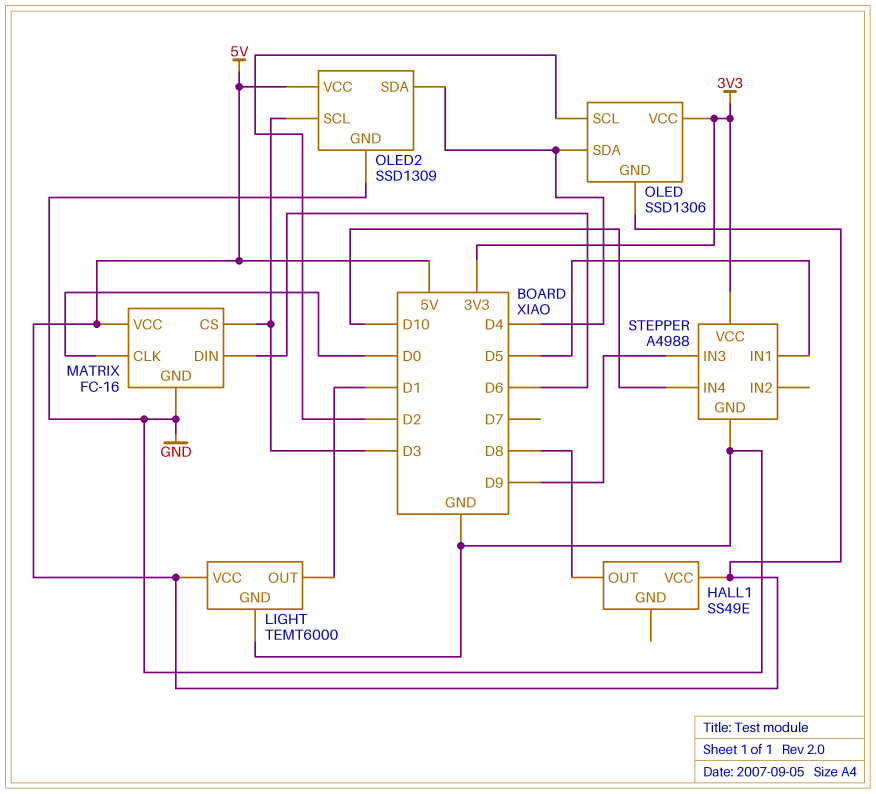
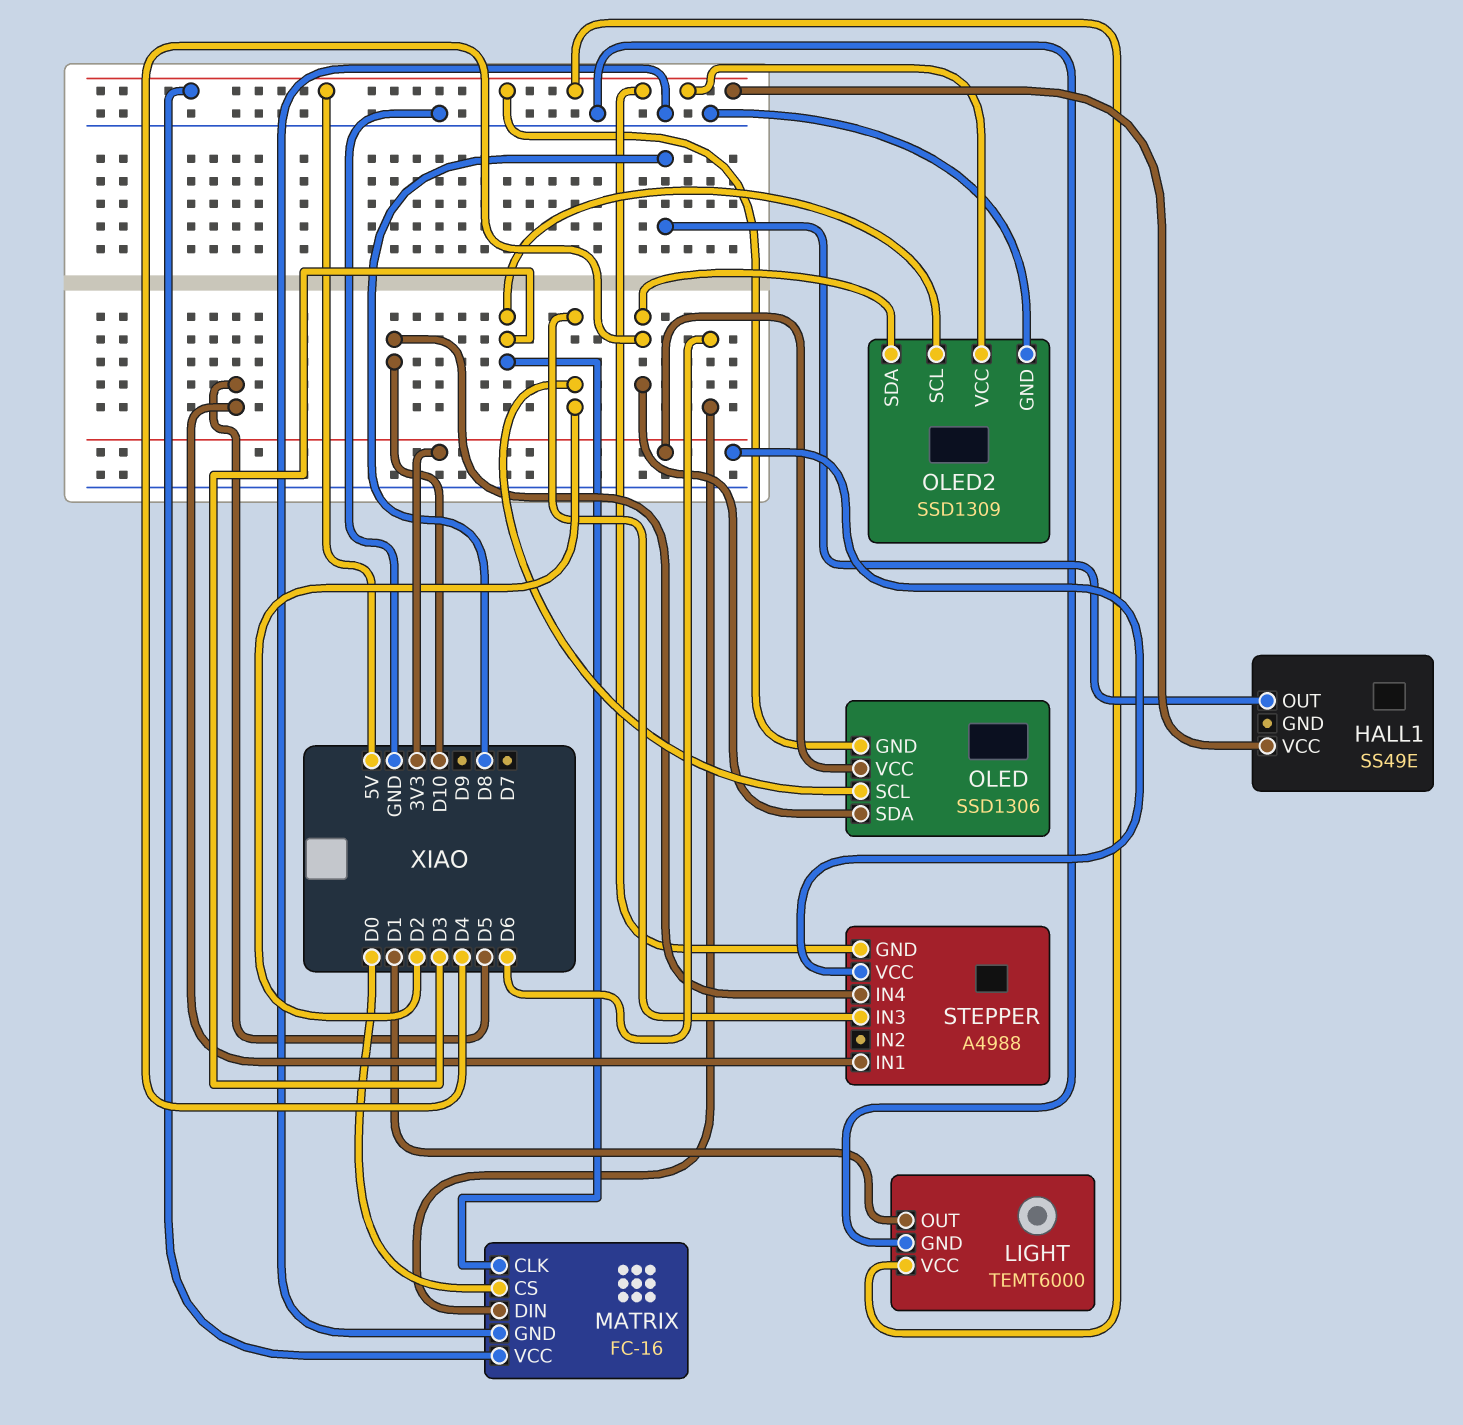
MATRIX pin CLK: D0 -> D3
MATRIX pin CS: D3 -> D0
STEPPER pin GND: GND -> 5V
STEPPER pin IN3: D9 -> D2

